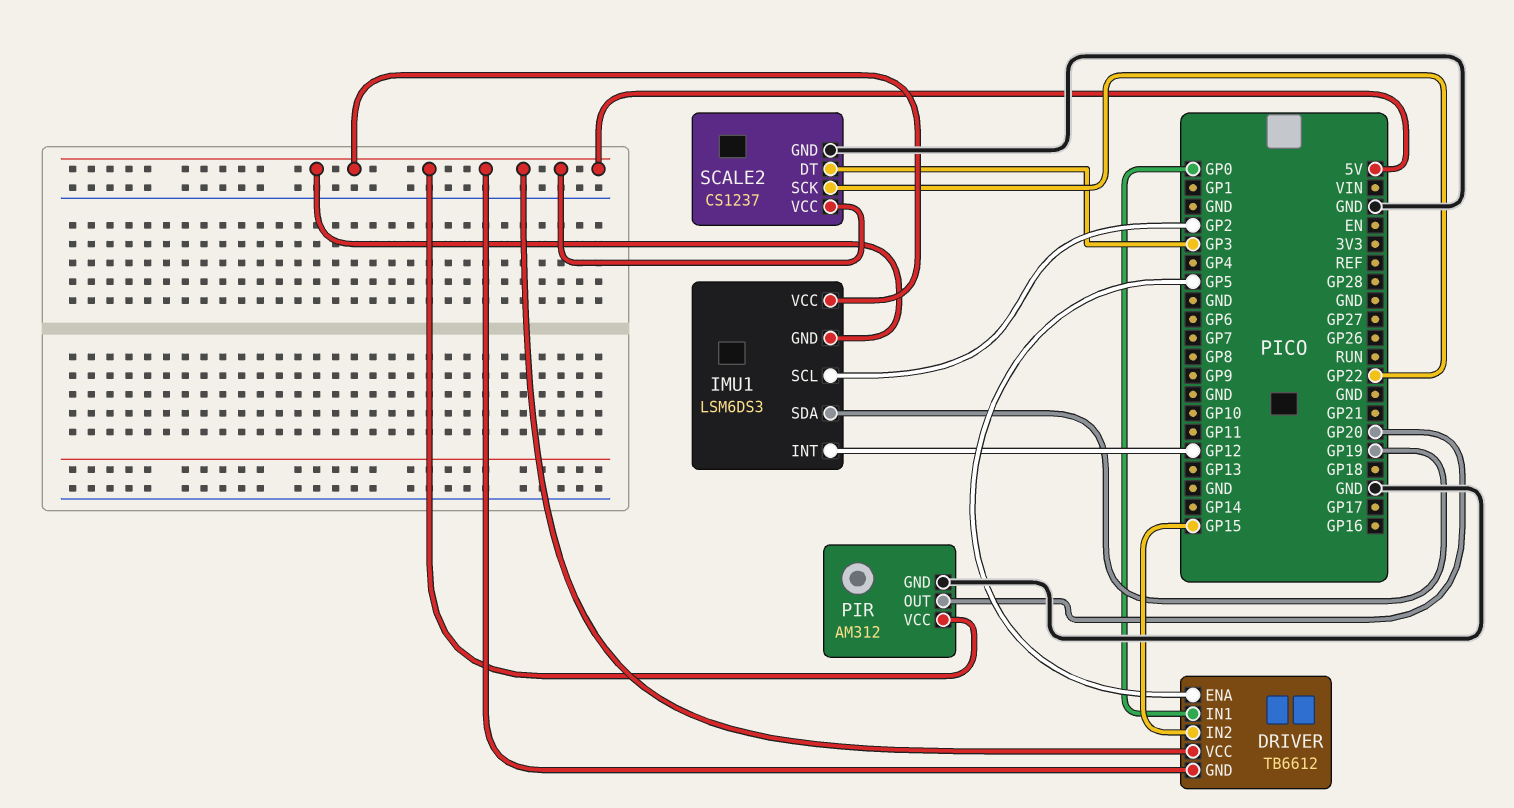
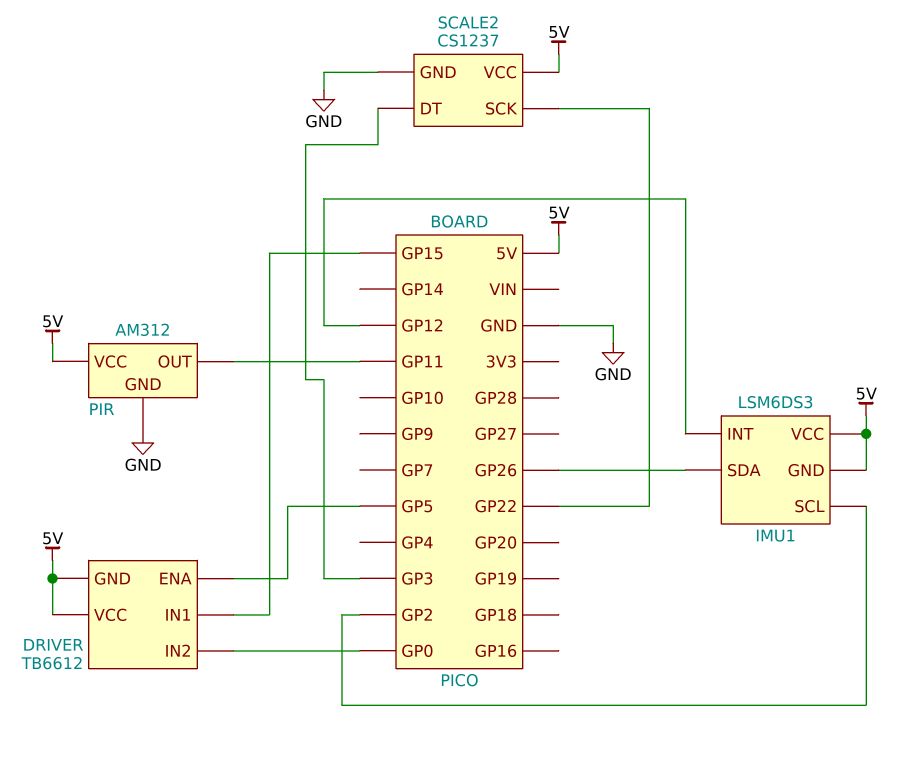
DRIVER pin IN1: GP0 -> GP15
DRIVER pin IN2: GP15 -> GP0
IMU1 pin SDA: GP19 -> GP26
PIR pin OUT: GP20 -> GP11

